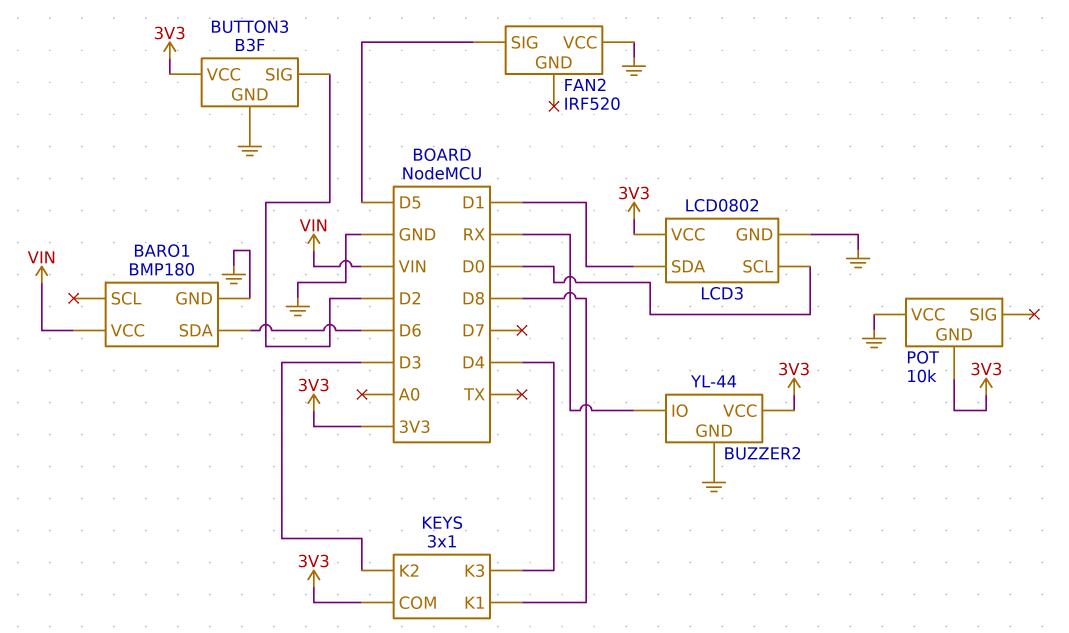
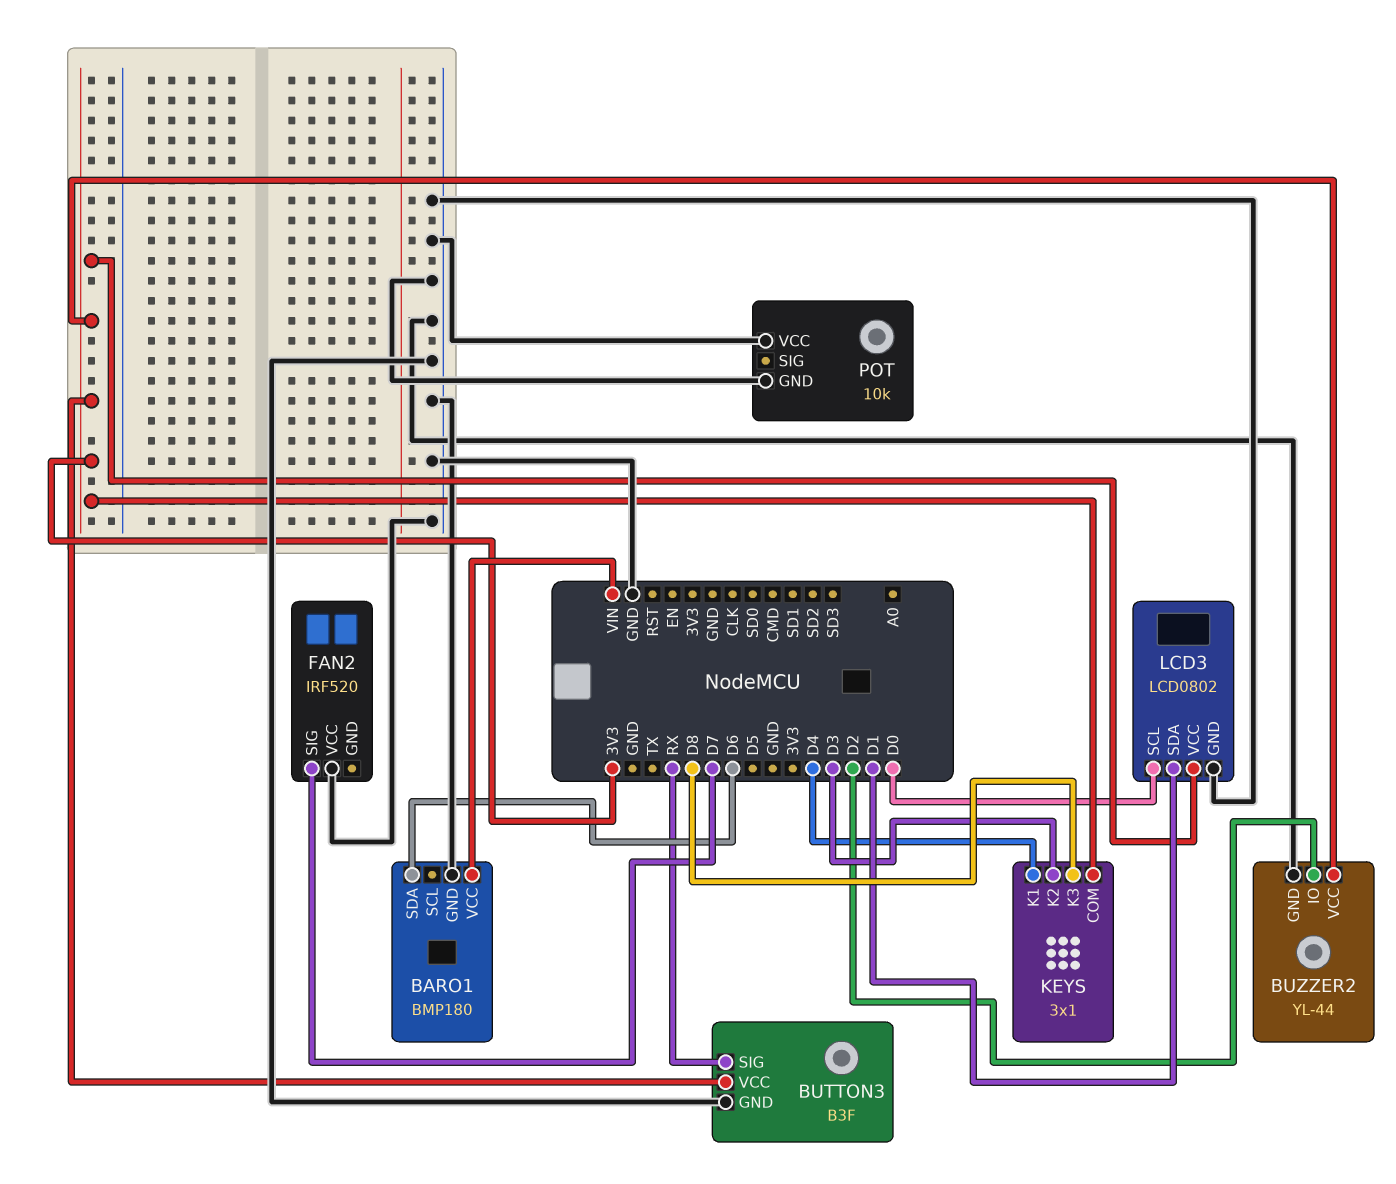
BUTTON3 pin SIG: D2 -> RX
BUZZER2 pin IO: RX -> D2
FAN2 pin SIG: D5 -> D7
KEYS pin K1: D8 -> D4
KEYS pin K3: D4 -> D8
POT pin GND: 3V3 -> GND

